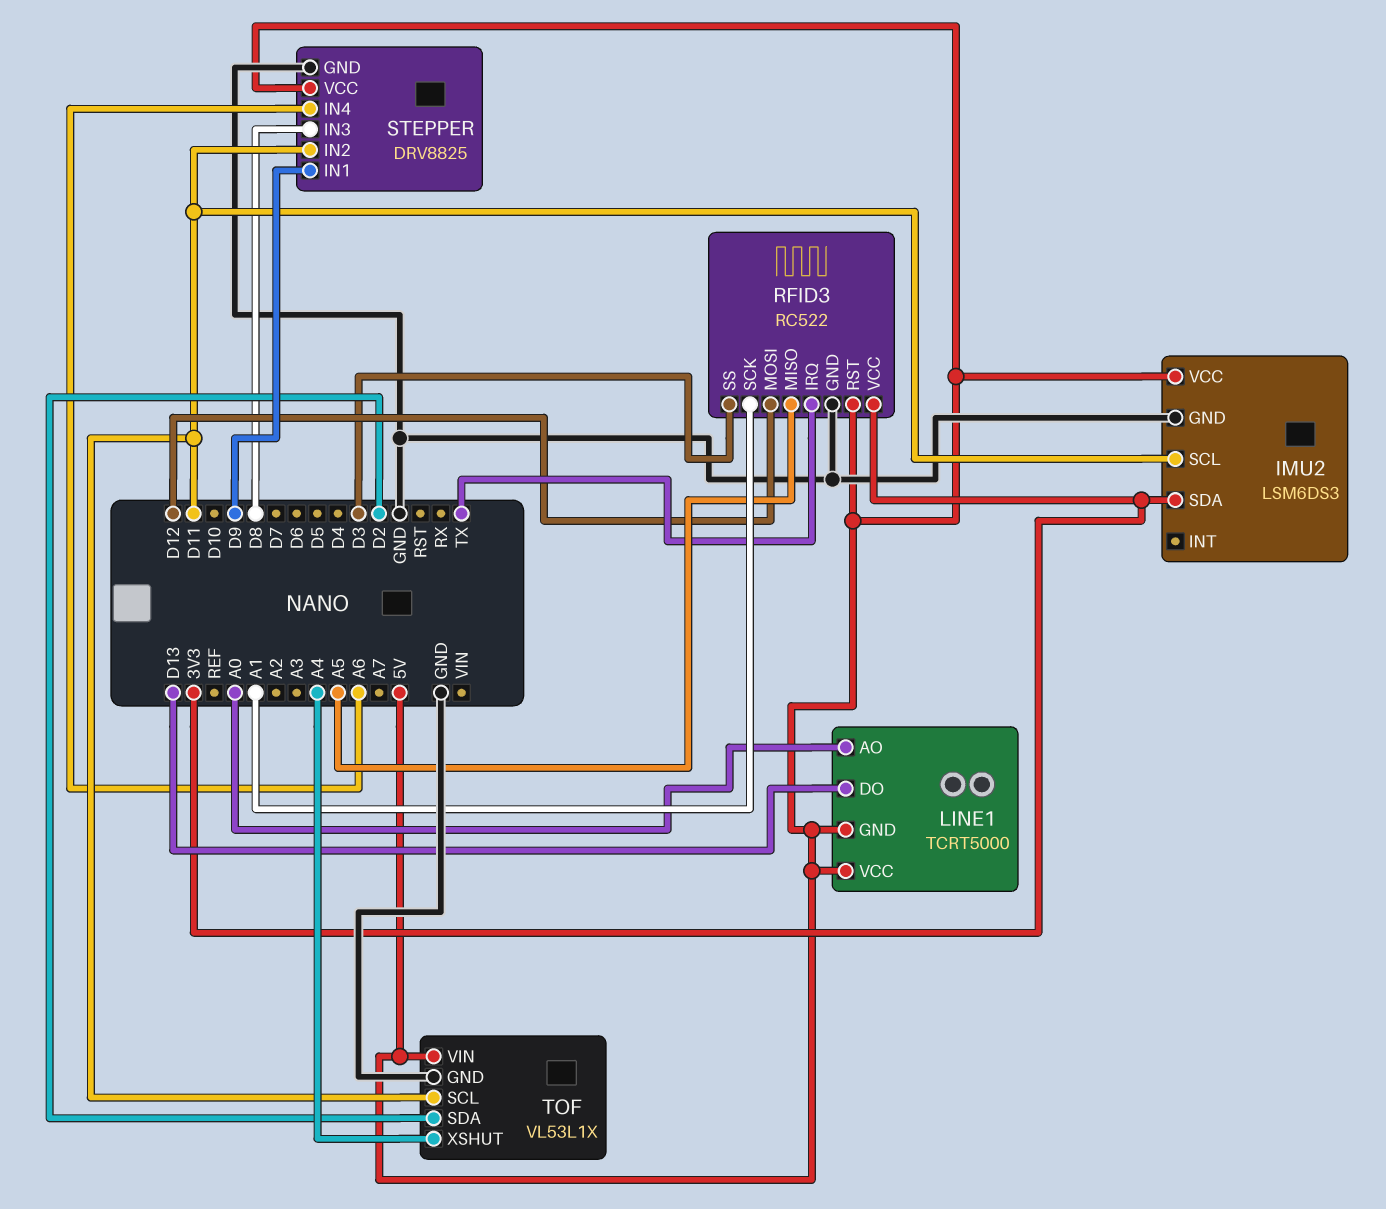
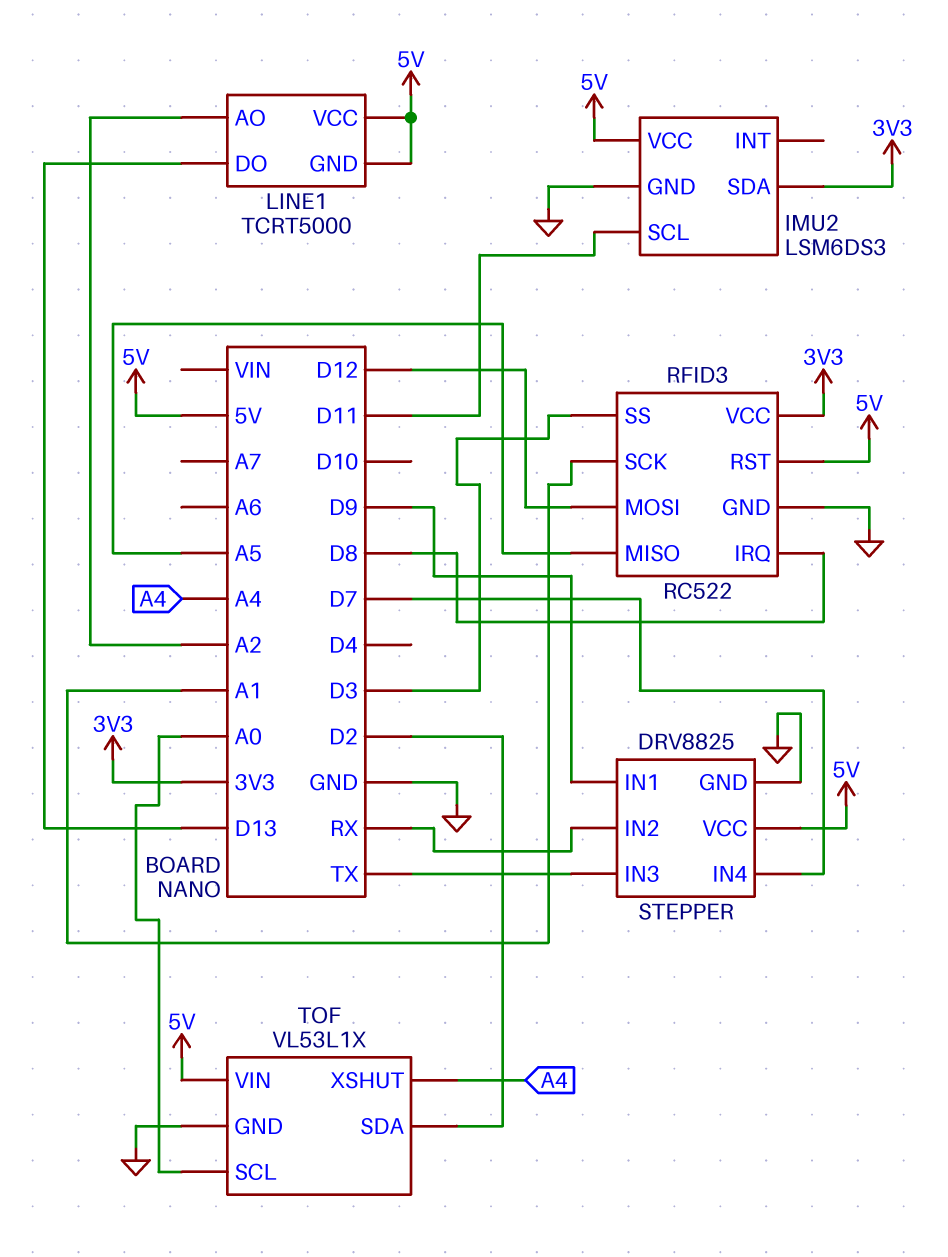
LINE1 pin AO: A0 -> A2
RFID3 pin IRQ: TX -> D8
STEPPER pin IN2: D11 -> RX
STEPPER pin IN3: D8 -> TX
STEPPER pin IN4: A6 -> D7
TOF pin SCL: D11 -> A0

